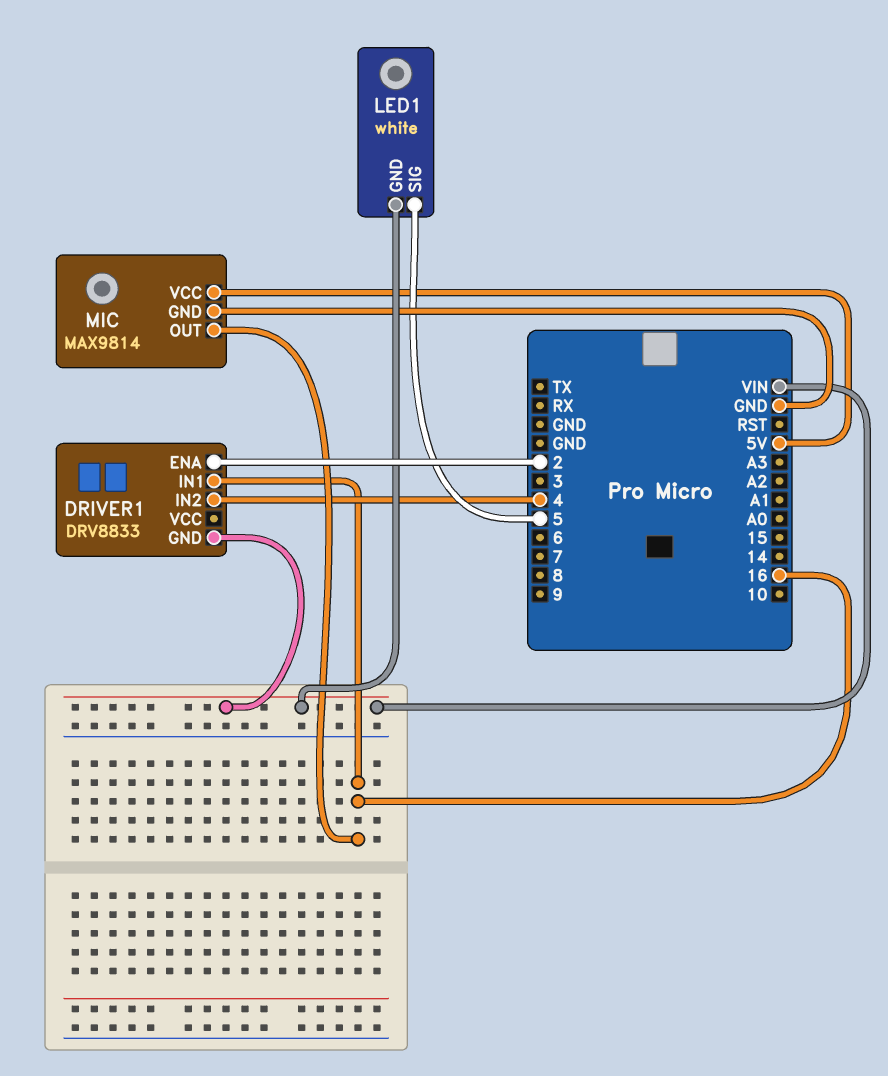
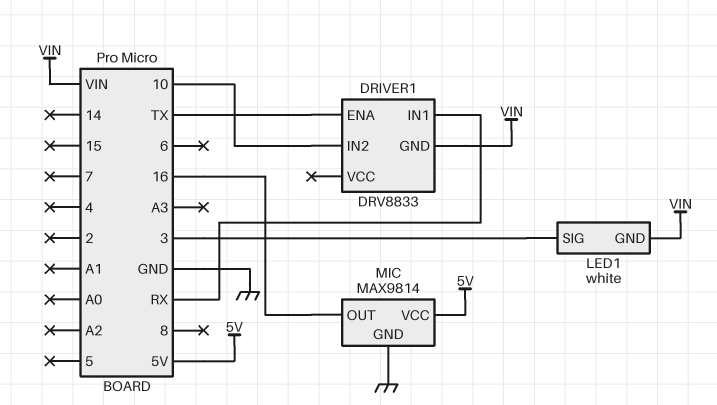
DRIVER1 pin ENA: 2 -> TX
DRIVER1 pin IN1: 16 -> RX
DRIVER1 pin IN2: 4 -> 10
LED1 pin SIG: 5 -> 3

